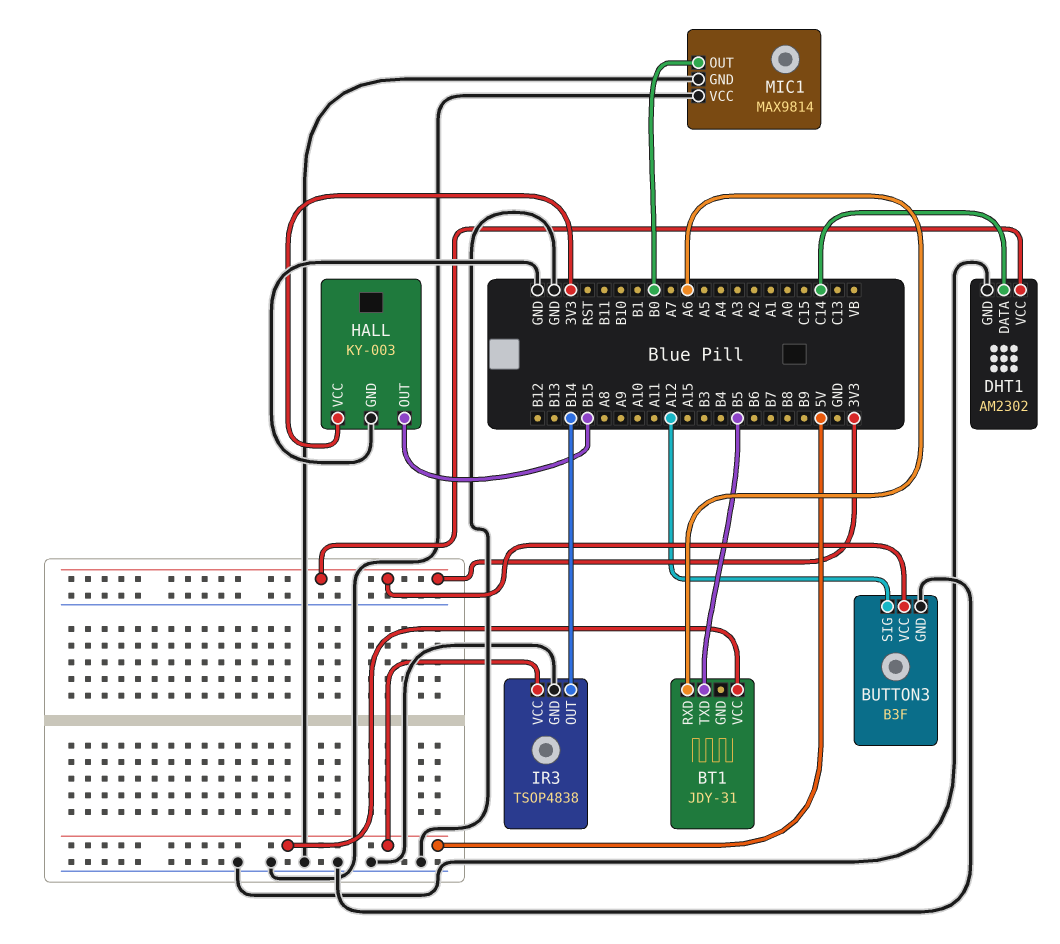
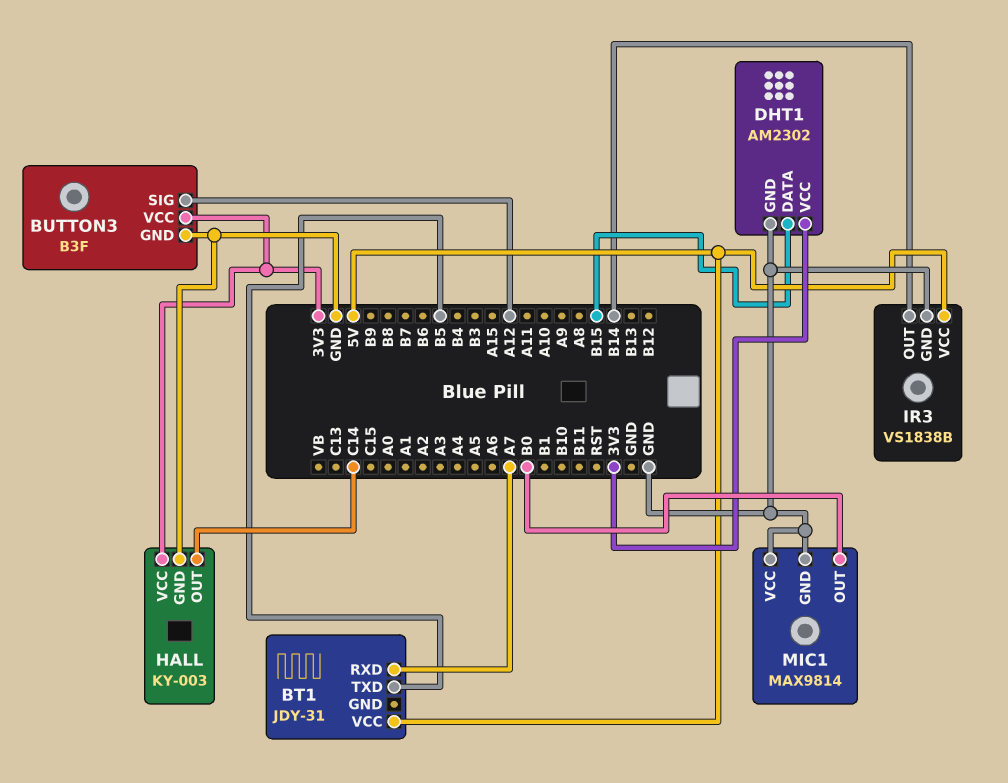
BT1 pin RXD: A6 -> A7
DHT1 pin DATA: C14 -> B15
HALL pin OUT: B15 -> C14
IR3: TSOP4838 -> VS1838B

